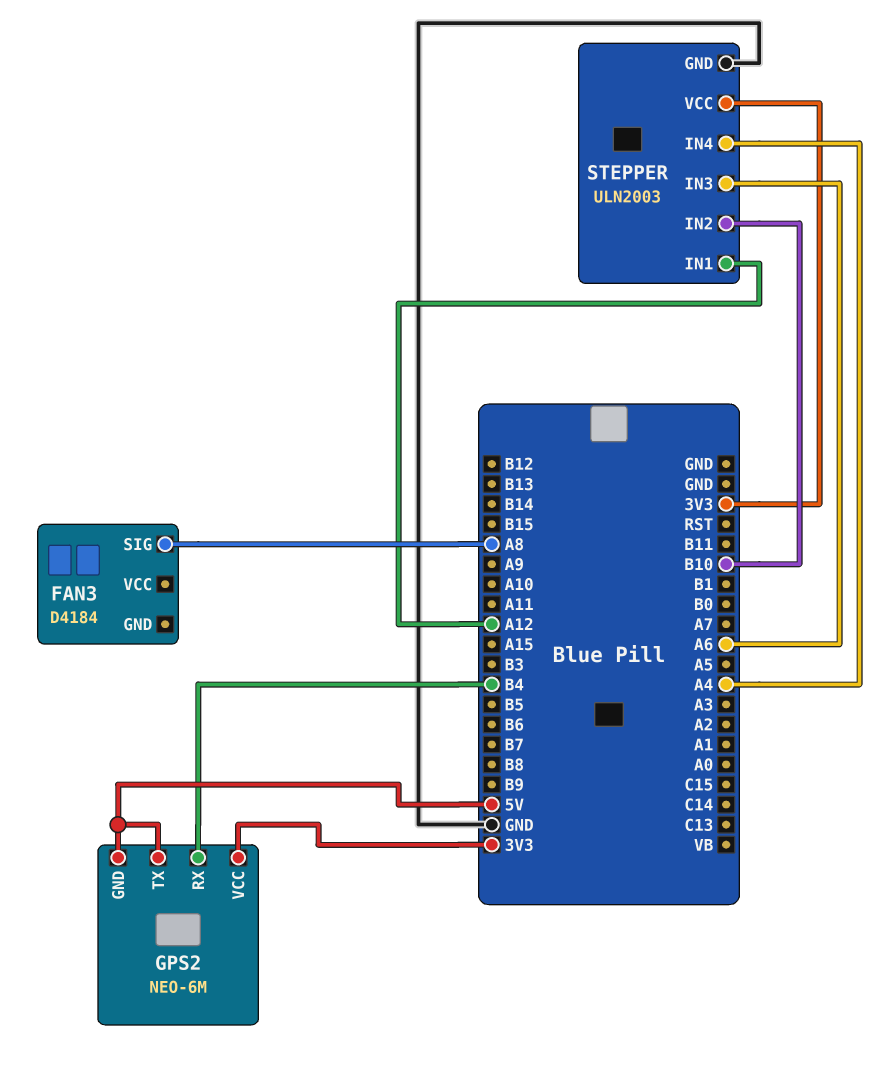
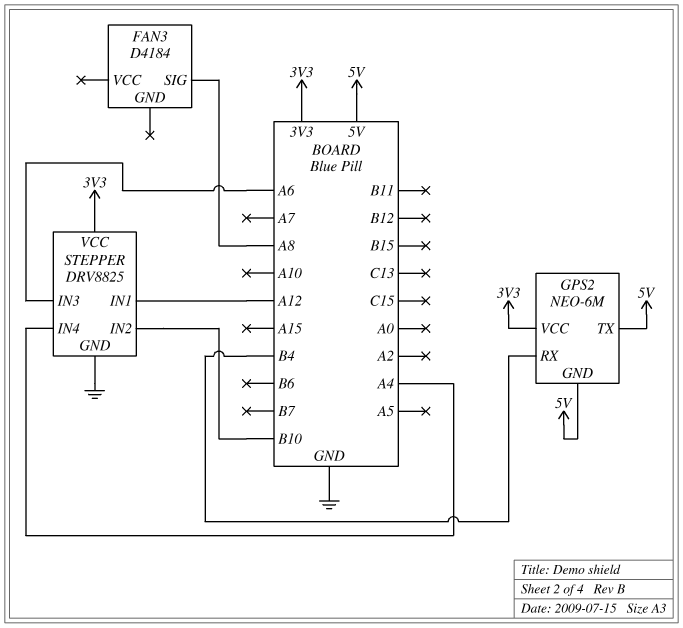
STEPPER: ULN2003 -> DRV8825

